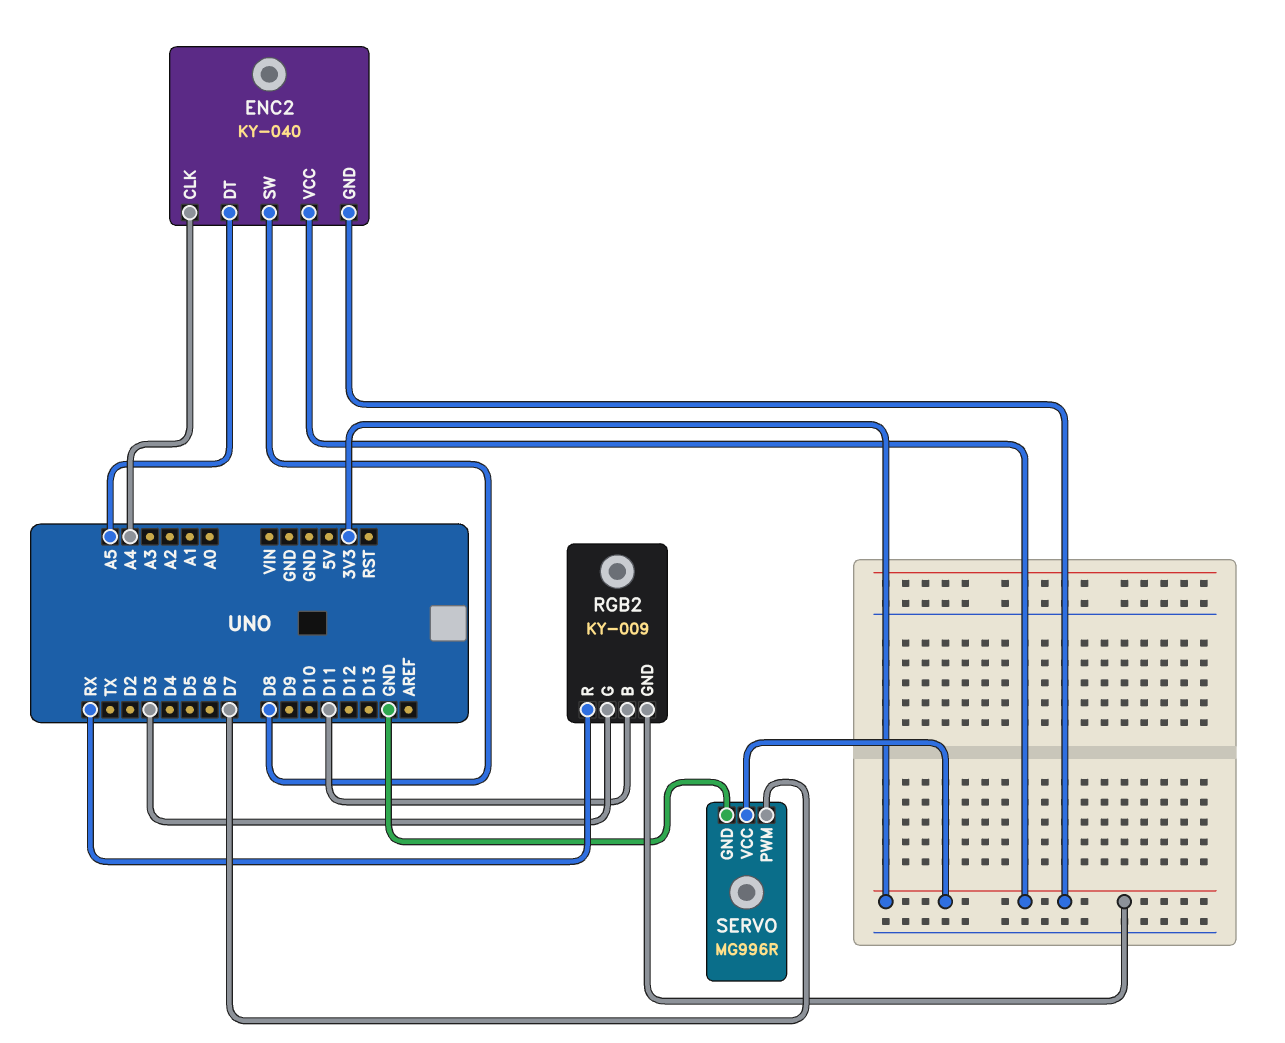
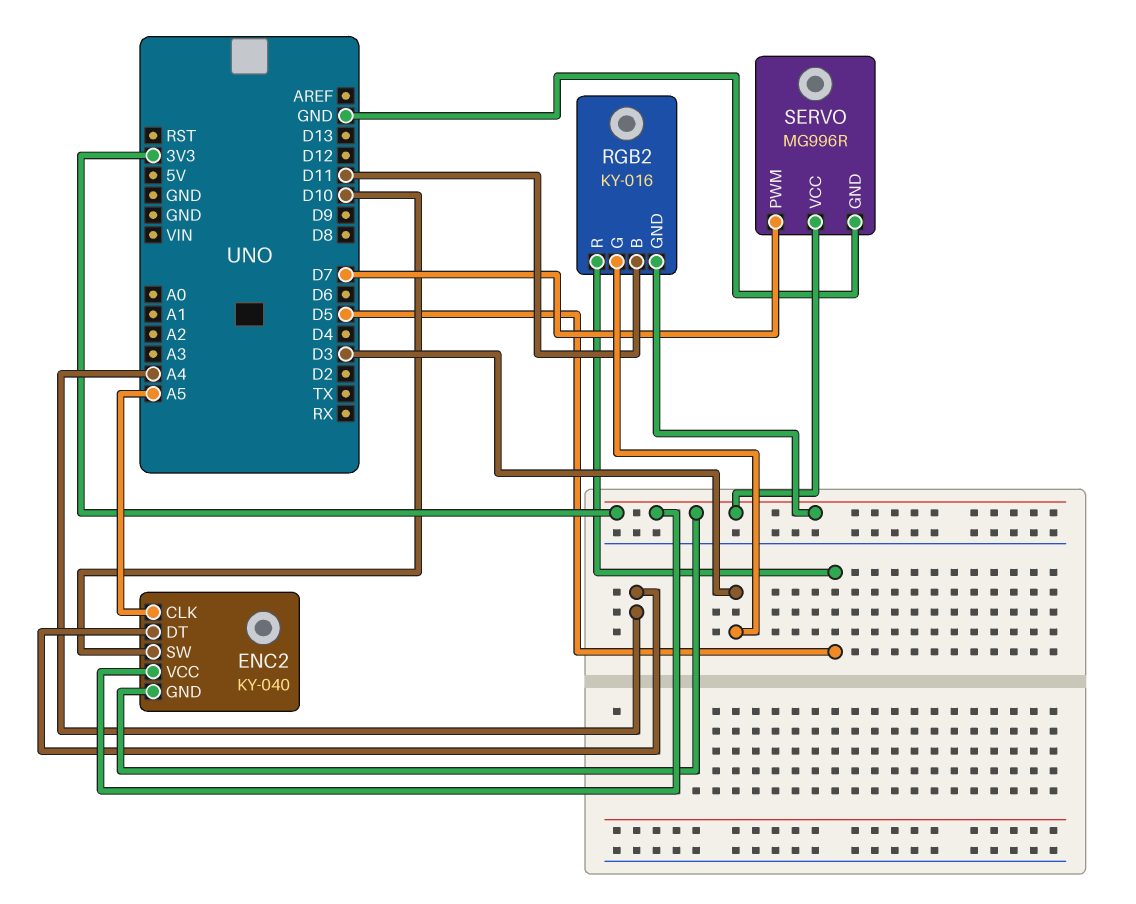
ENC2 pin CLK: A4 -> A5
ENC2 pin DT: A5 -> A4
ENC2 pin SW: D8 -> D10
RGB2: KY-009 -> KY-016
RGB2 pin R: RX -> D5

